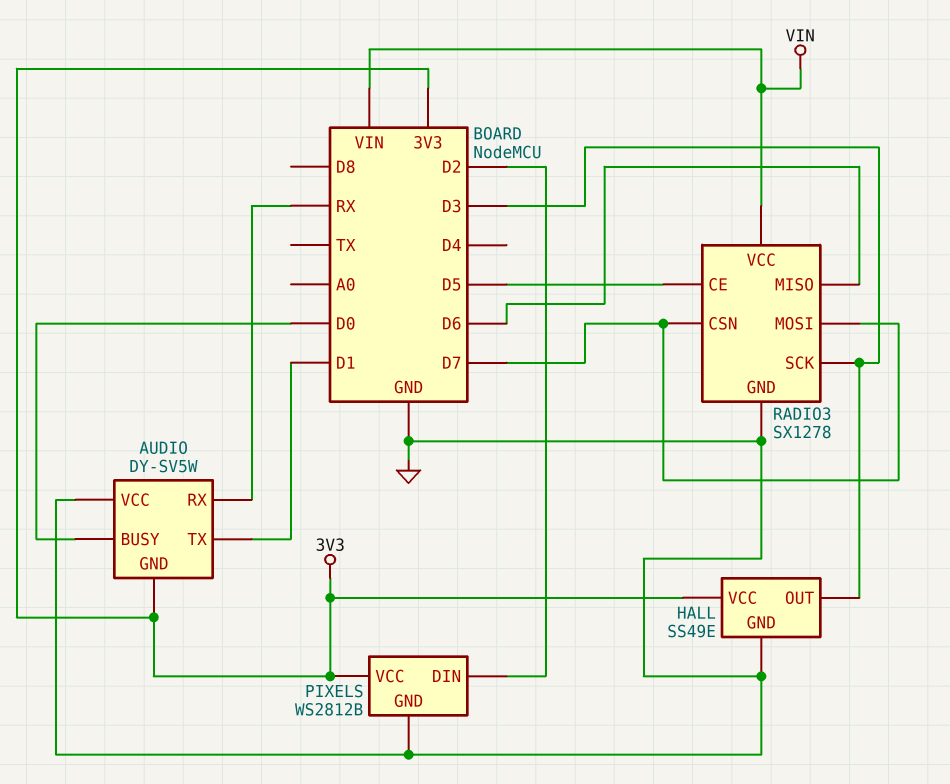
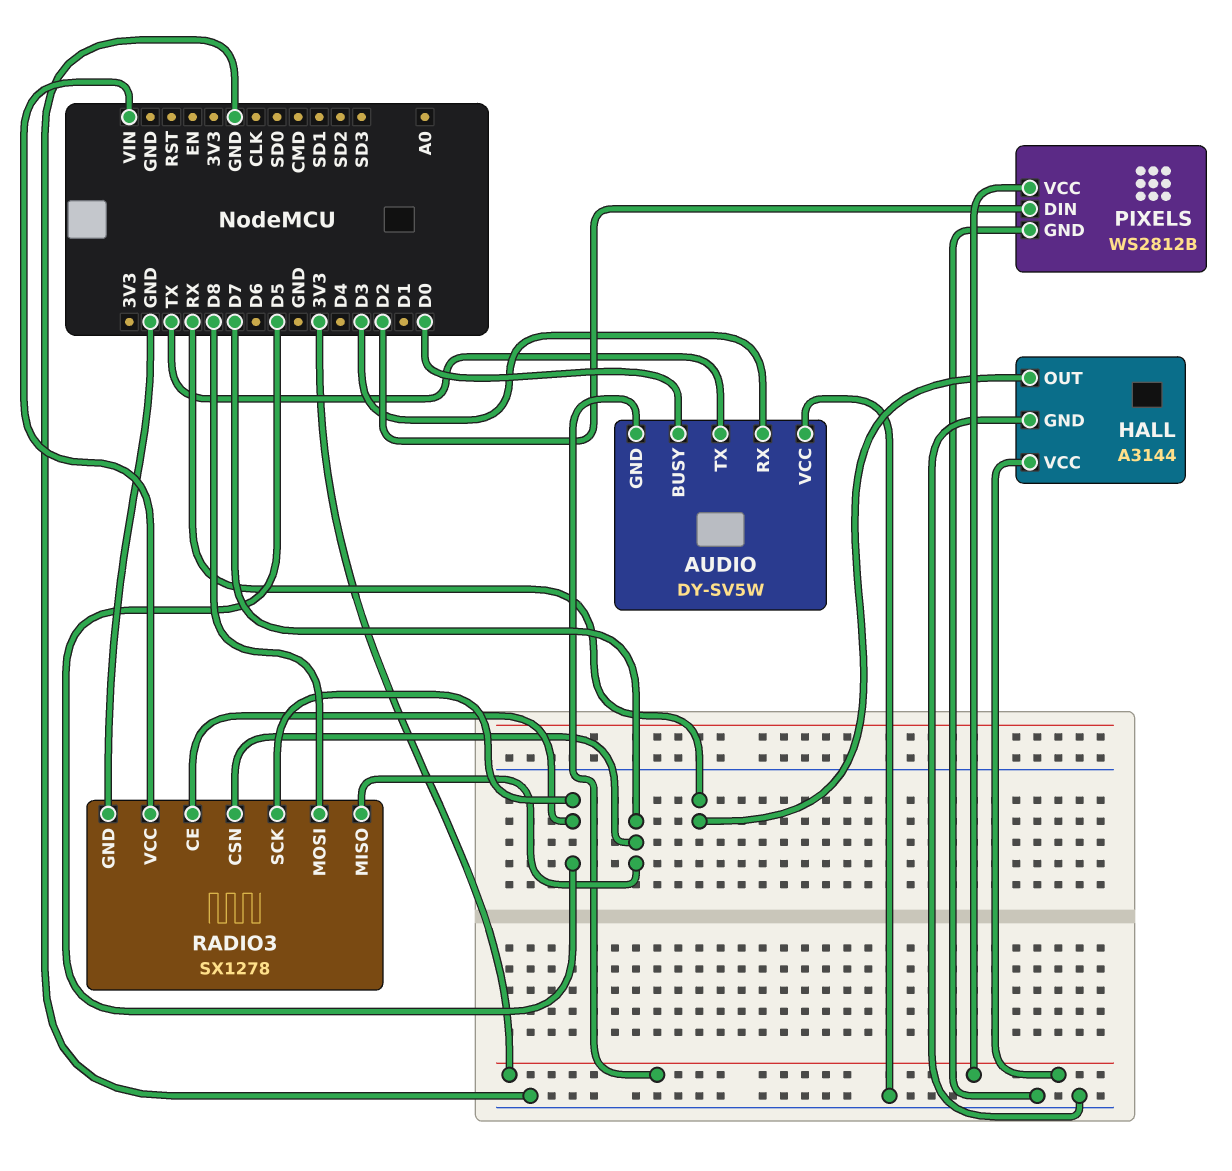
AUDIO pin RX: RX -> D3
AUDIO pin TX: D1 -> TX
HALL: SS49E -> A3144
HALL pin OUT: D3 -> RX
RADIO3 pin MISO: D6 -> D7
RADIO3 pin MOSI: D7 -> D8
RADIO3 pin SCK: D3 -> D5

